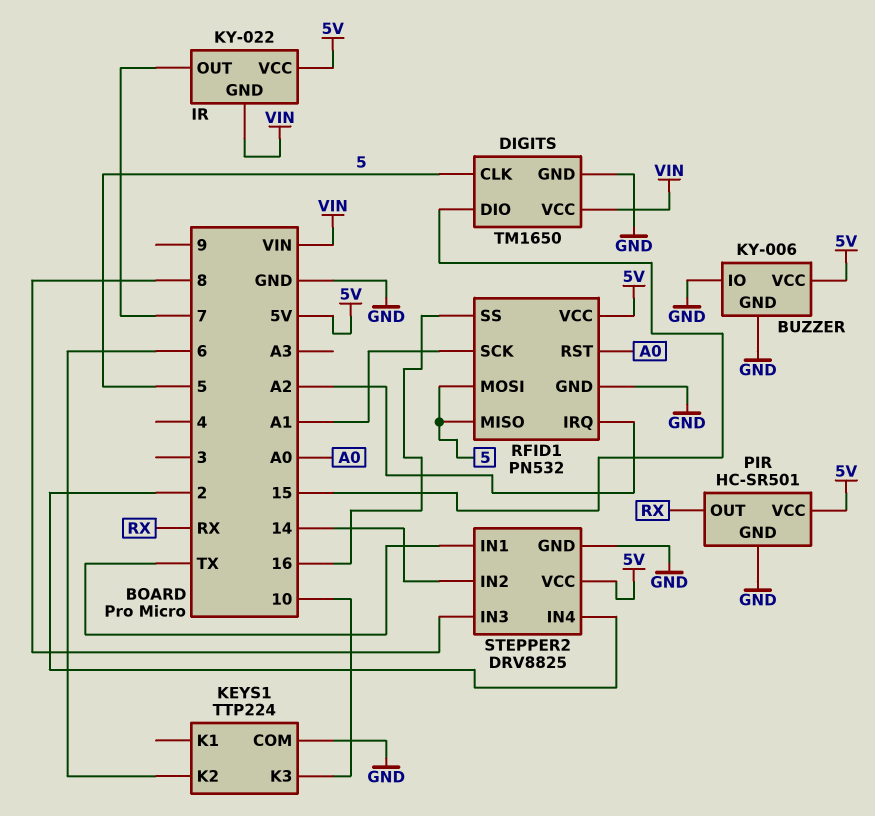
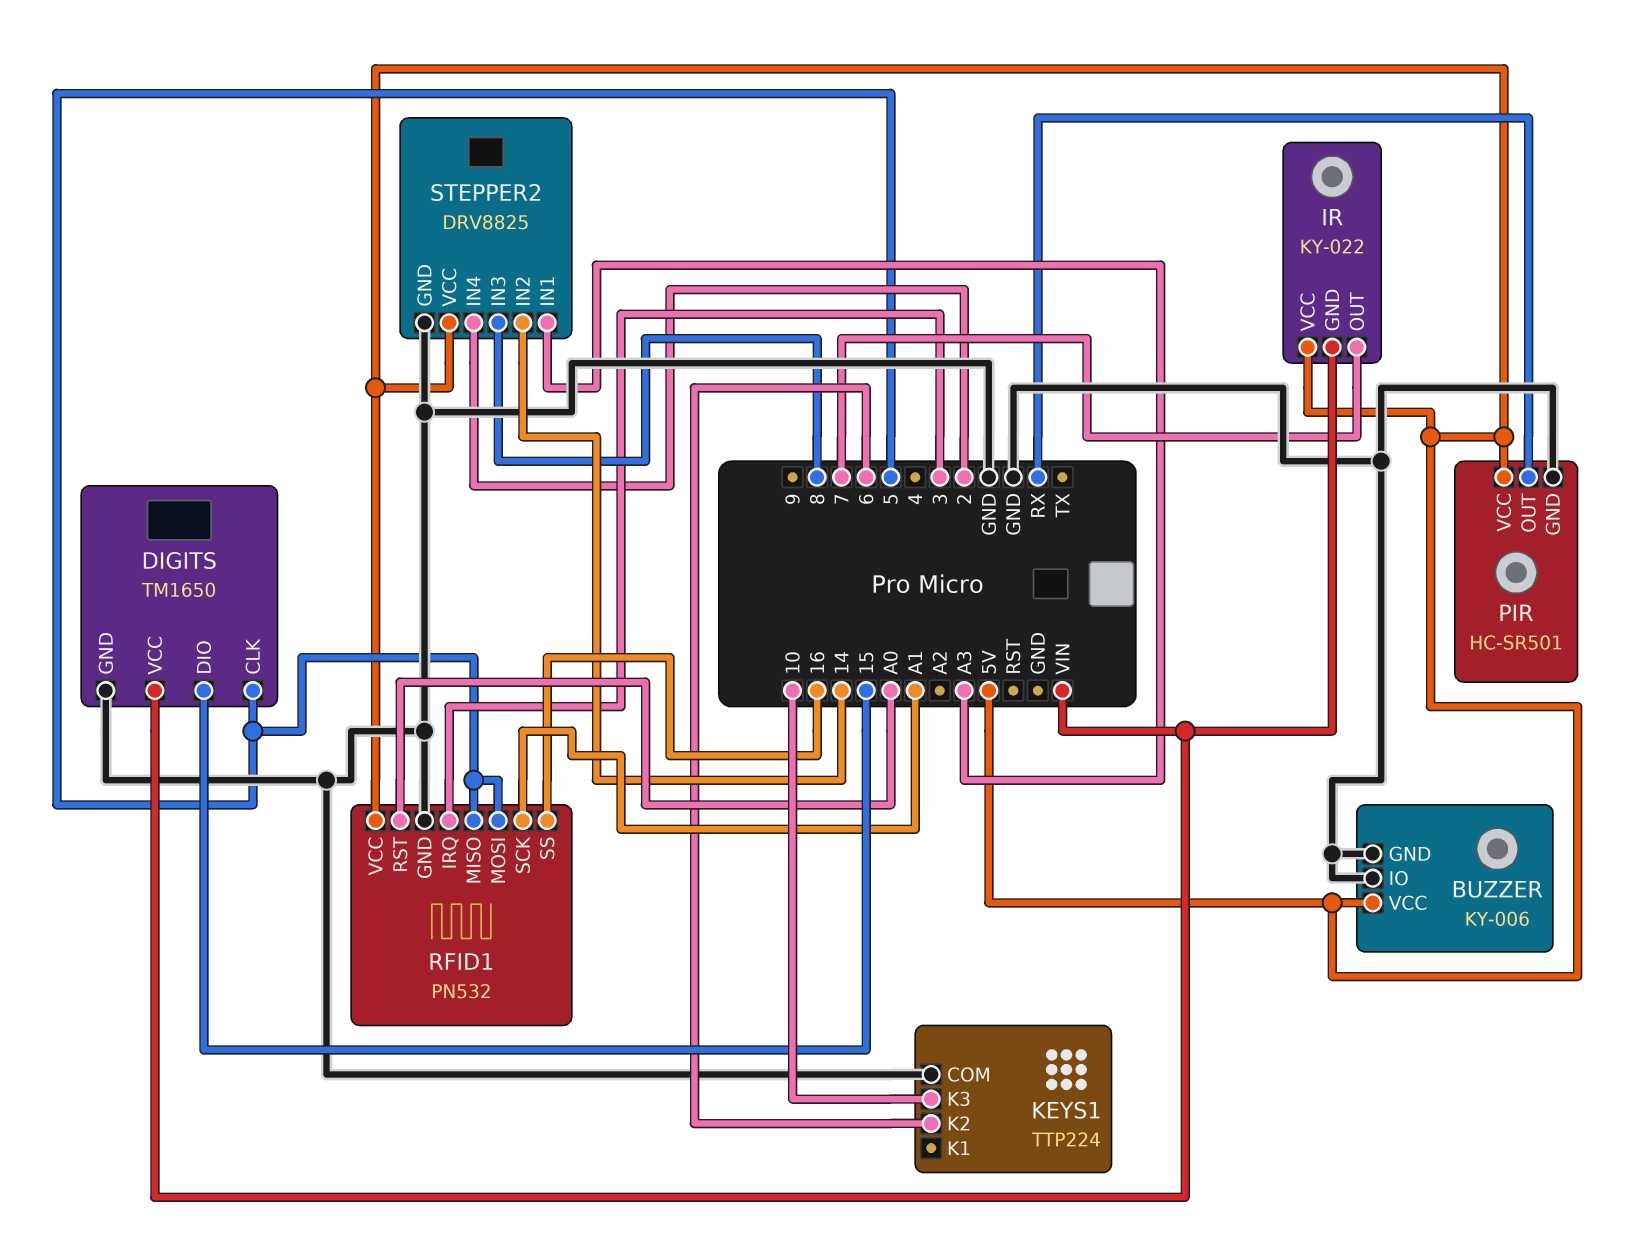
RFID1 pin IRQ: A2 -> 3
STEPPER2 pin IN1: TX -> A3

